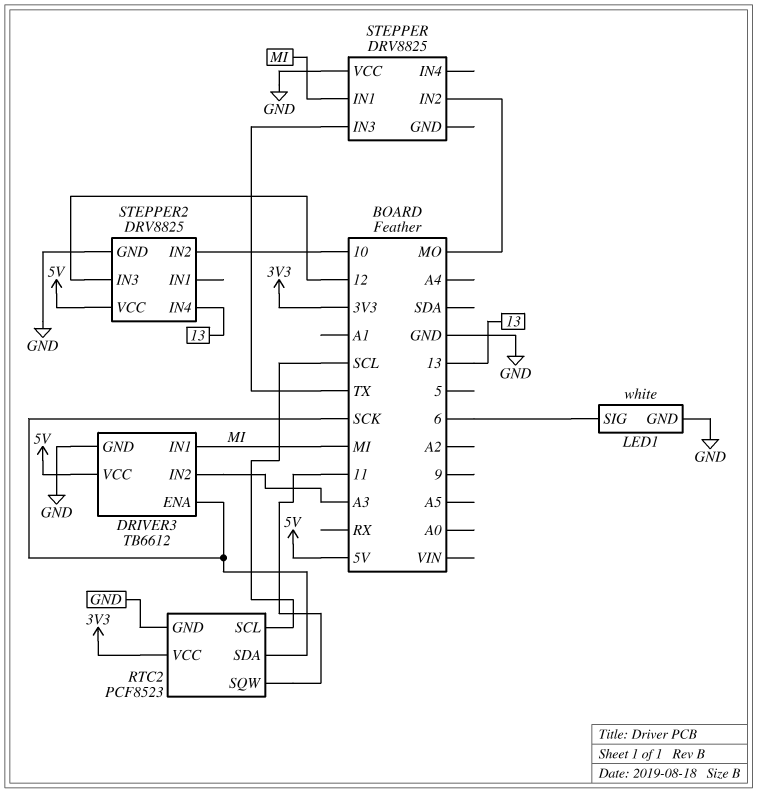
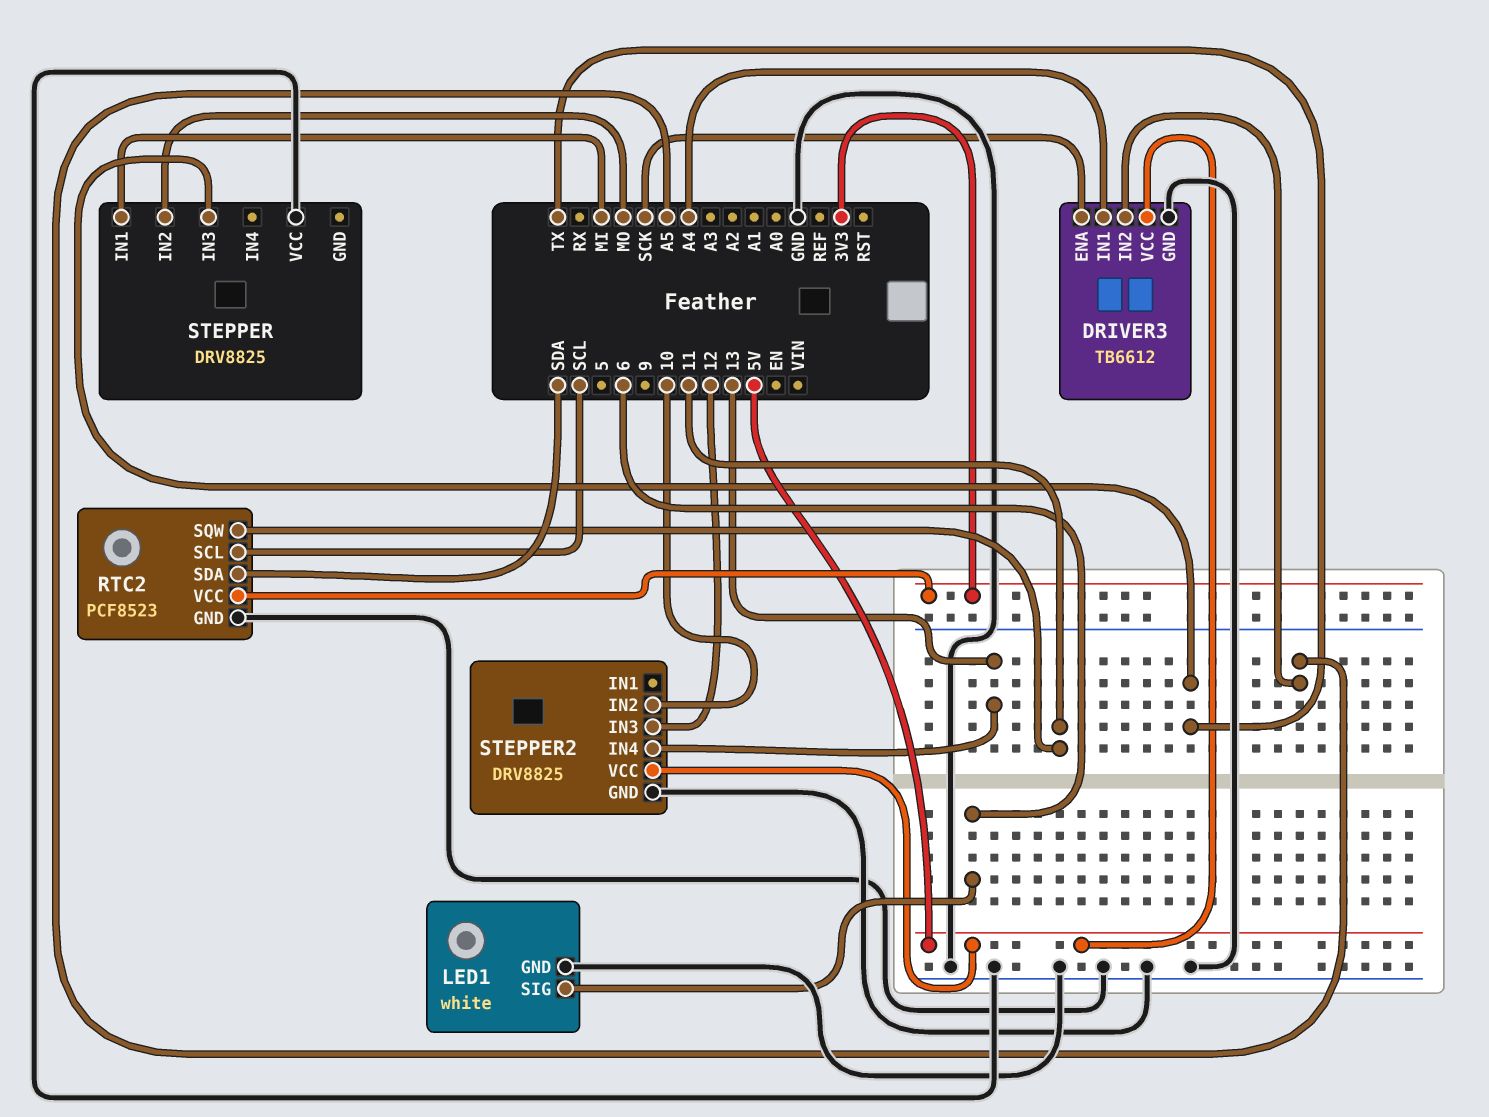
DRIVER3 pin IN1: MI -> A4
DRIVER3 pin IN2: A3 -> A5
RTC2 pin SDA: SCK -> SDA

